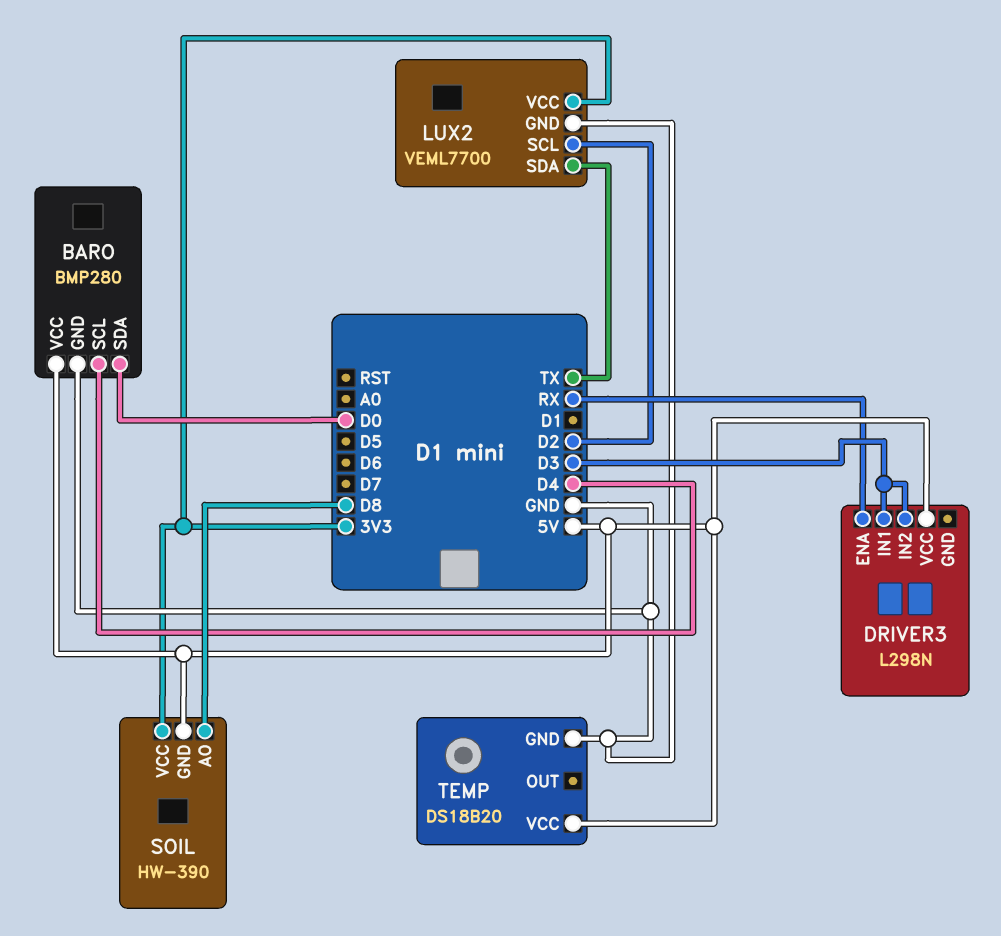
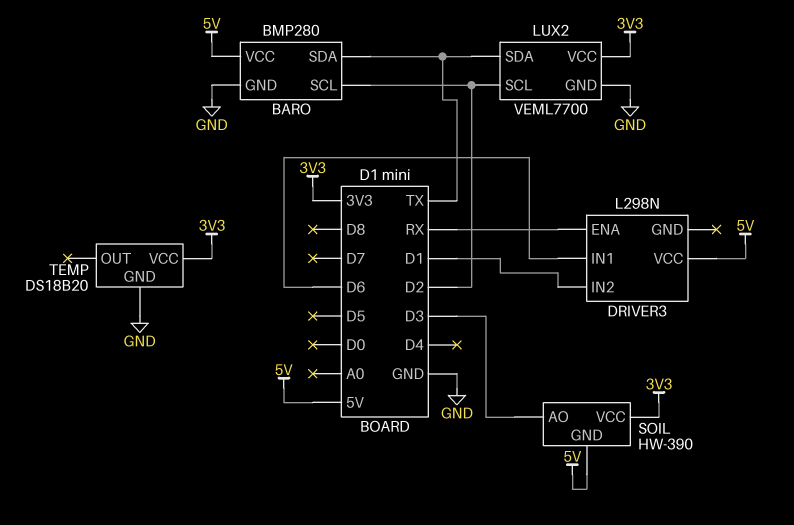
BARO pin SCL: D4 -> D2
BARO pin SDA: D0 -> TX
DRIVER3 pin IN1: D3 -> D6
DRIVER3 pin IN2: D3 -> D1
SOIL pin AO: D8 -> D3
TEMP pin VCC: 5V -> 3V3

